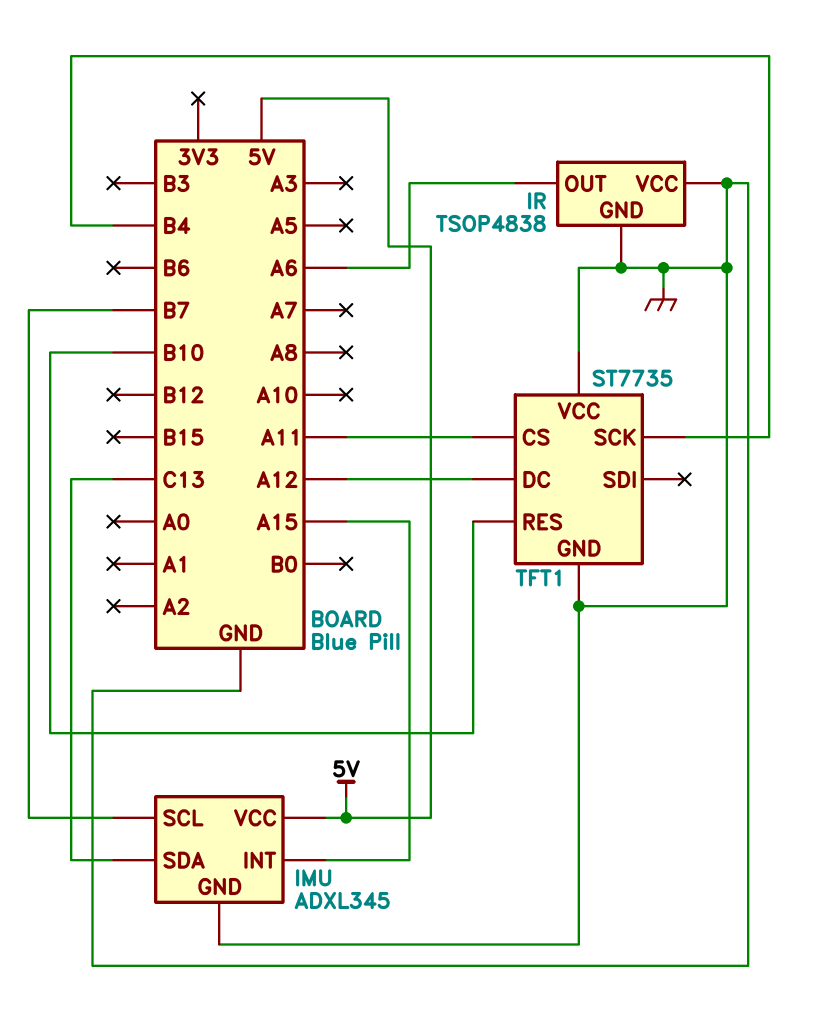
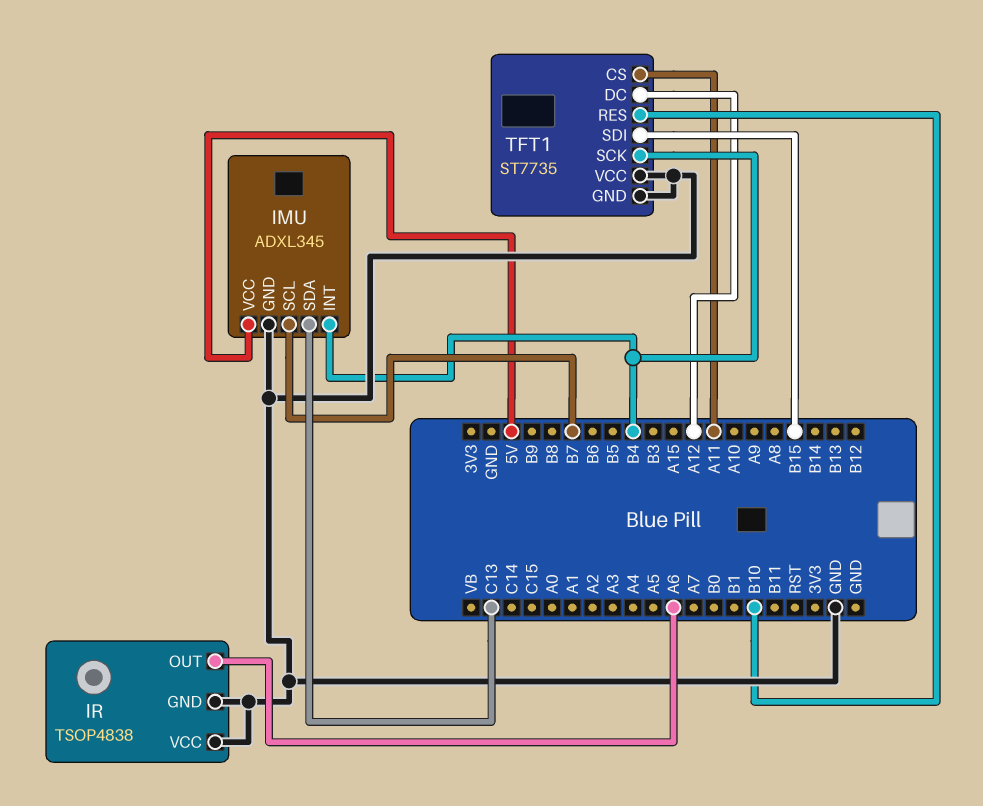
IMU pin INT: A15 -> B4
TFT1 pin SDI: none -> B15

